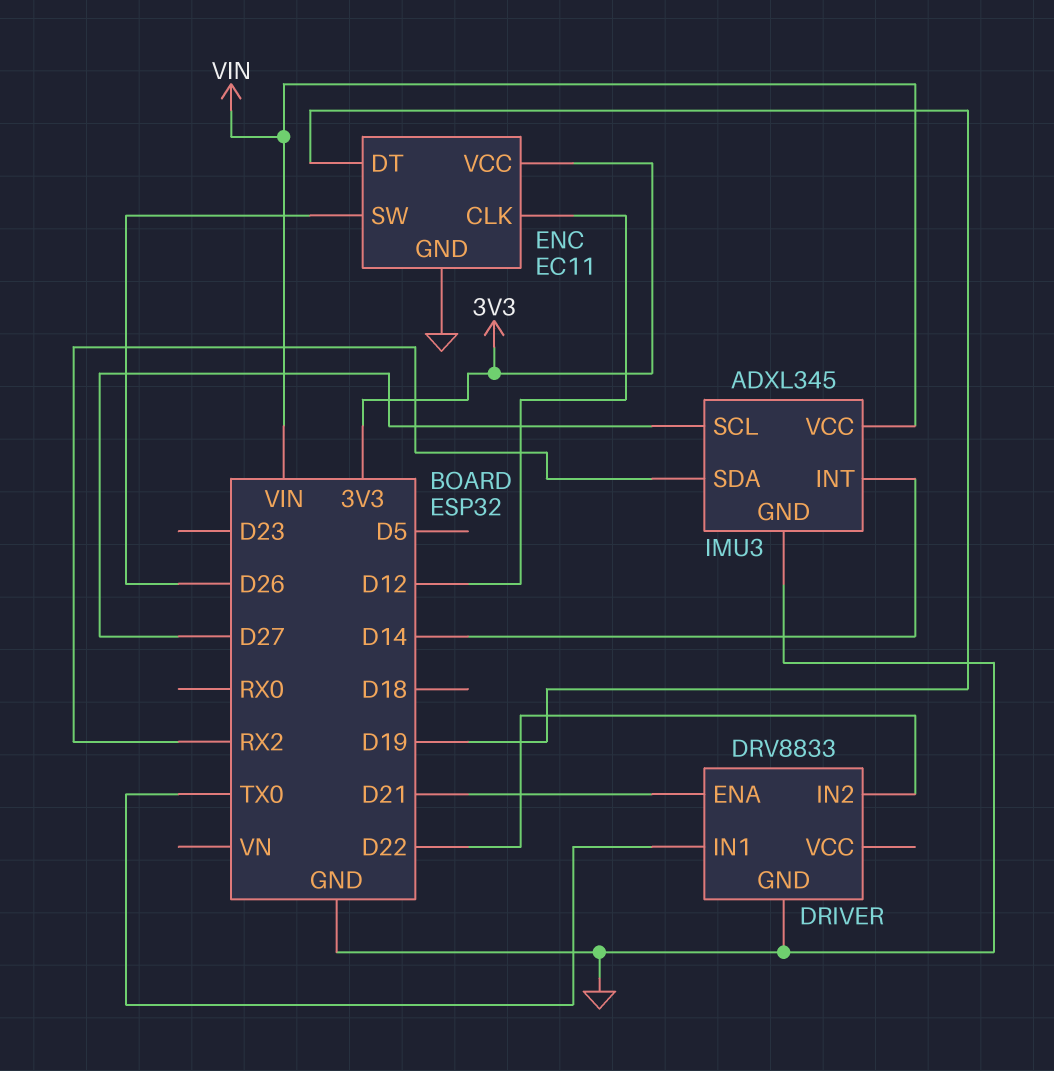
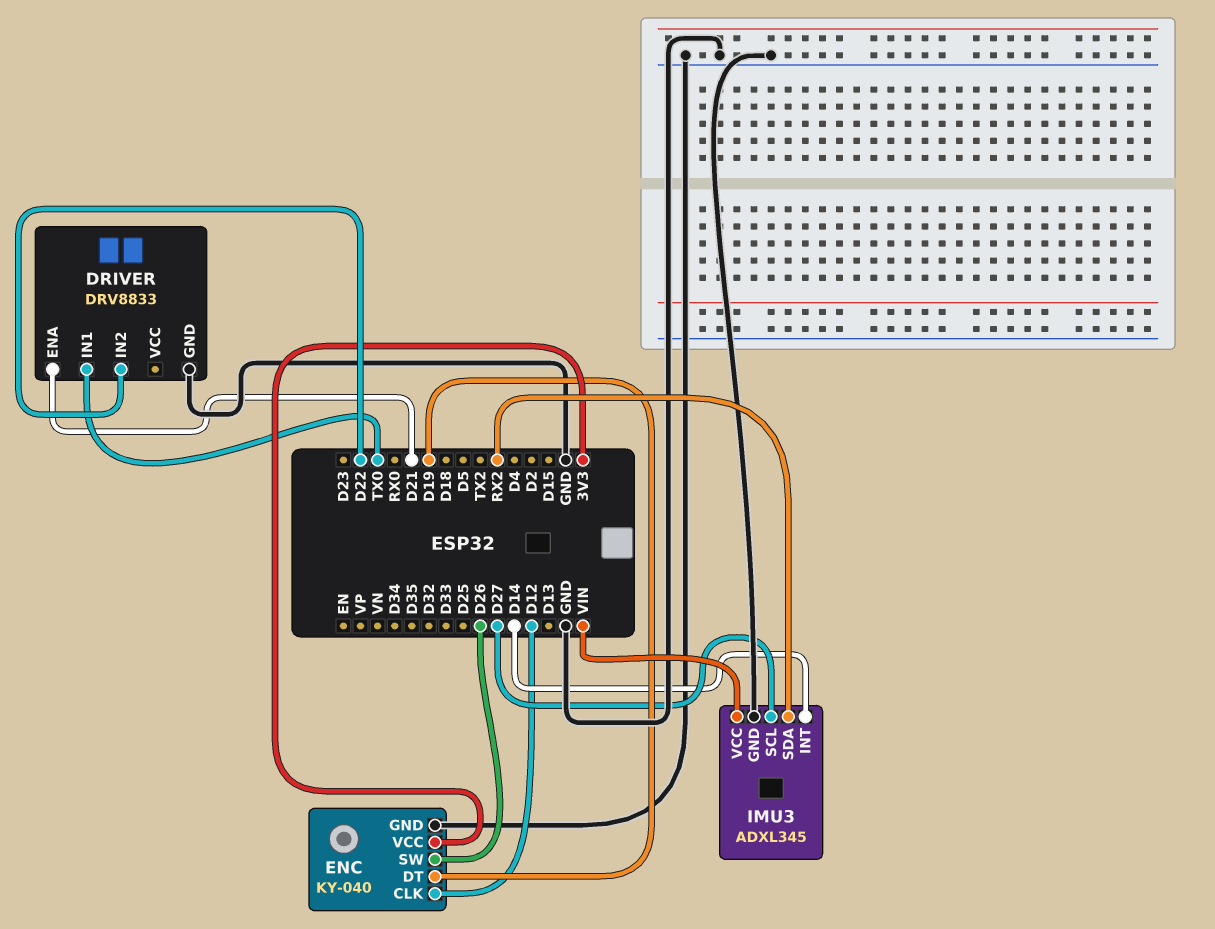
ENC: EC11 -> KY-040

